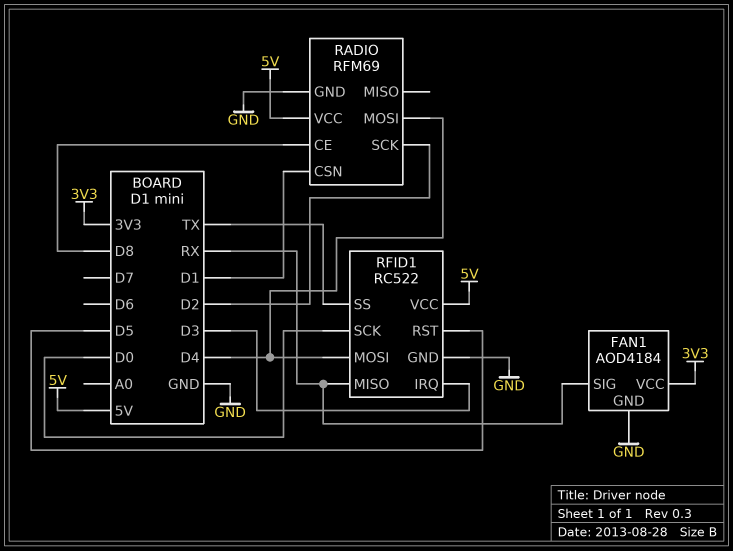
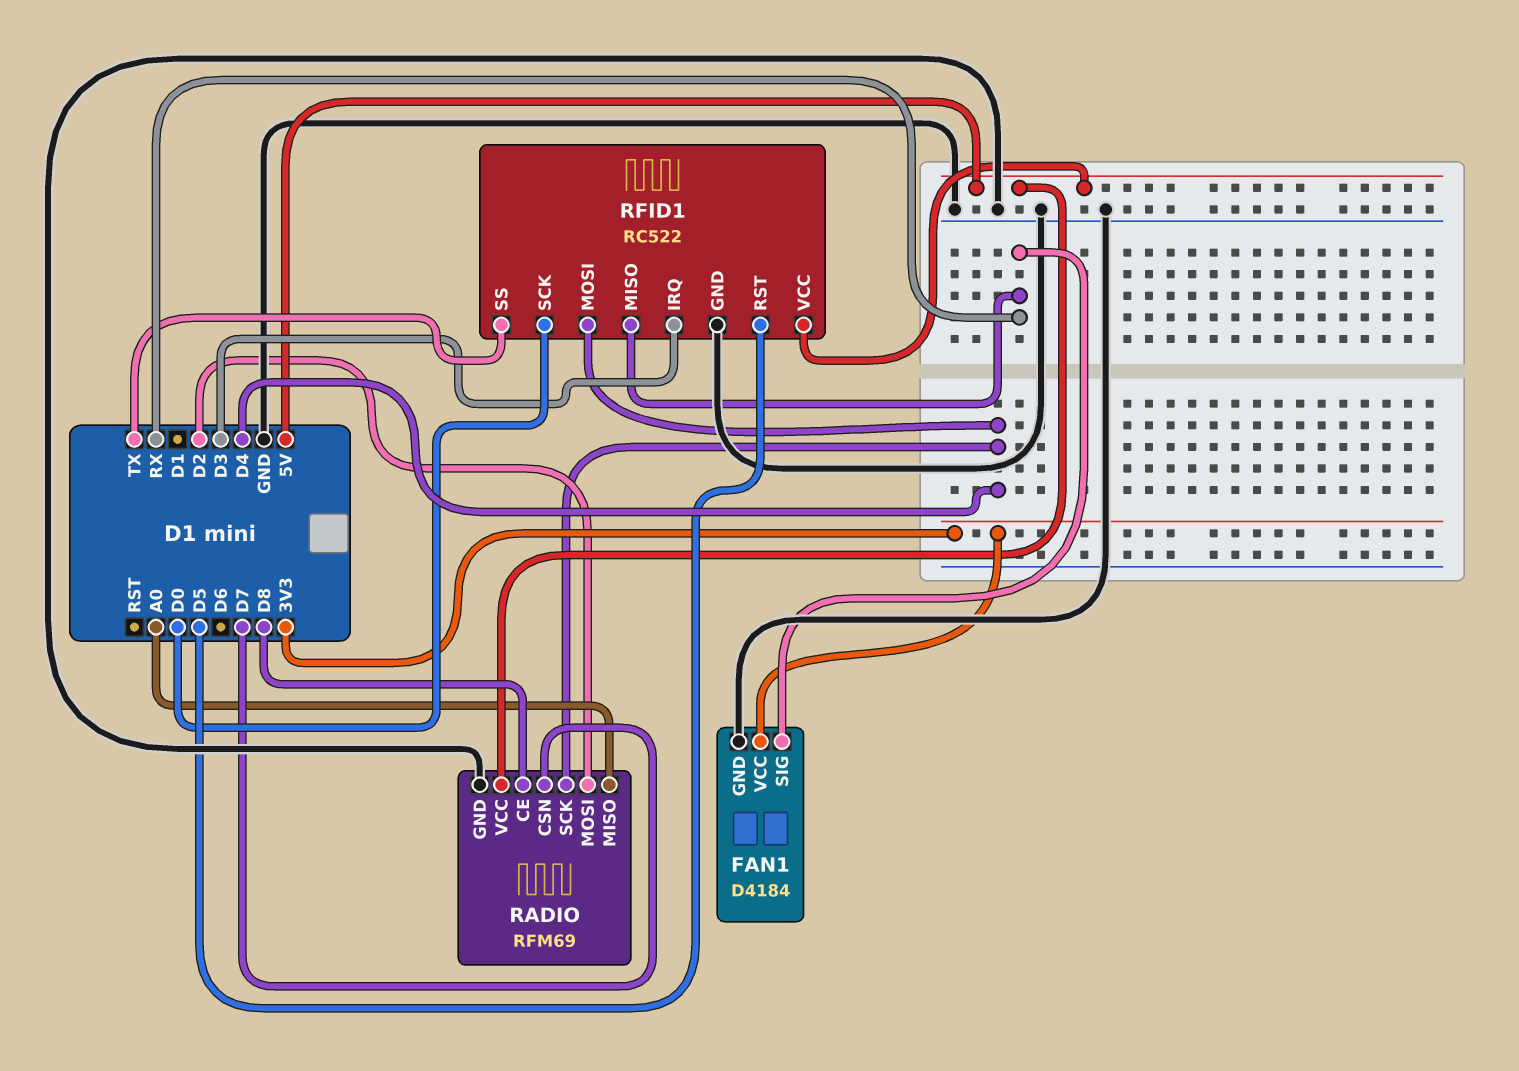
FAN1: AOD4184 -> D4184
RADIO pin CSN: D1 -> D7
RADIO pin MISO: none -> A0
RADIO pin MOSI: D4 -> D2
RADIO pin SCK: D2 -> D4

